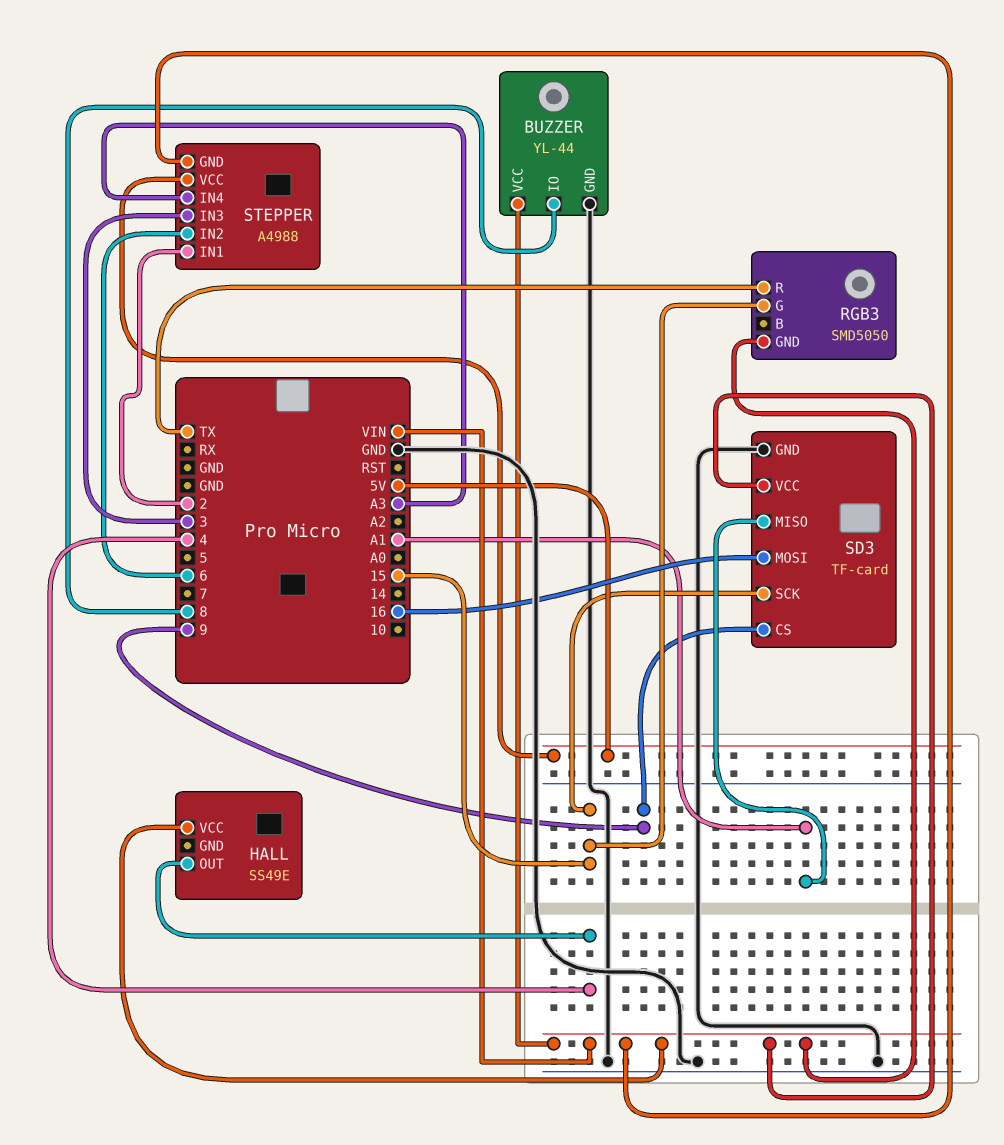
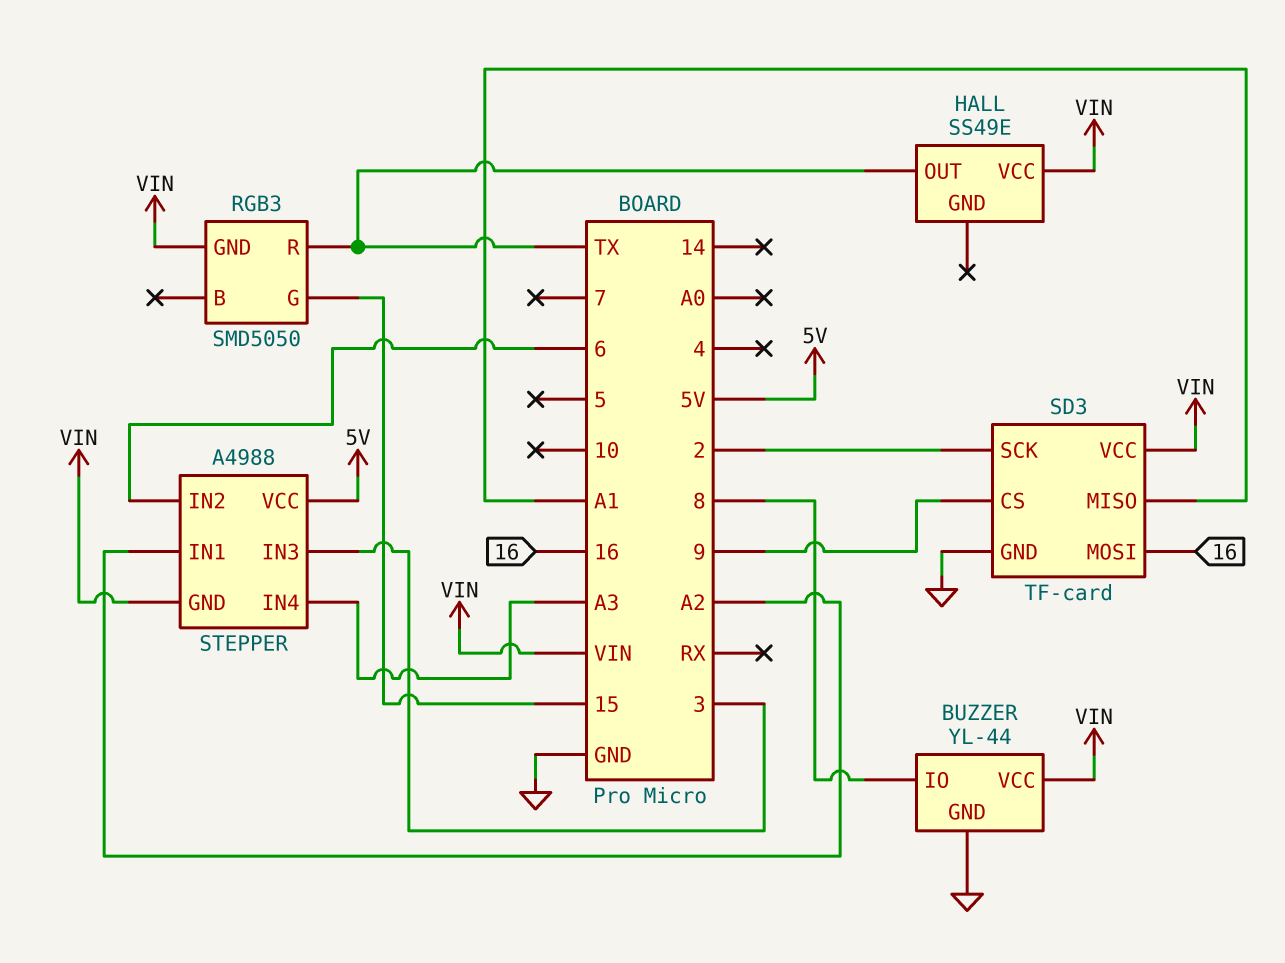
HALL pin OUT: 4 -> TX
SD3 pin SCK: 15 -> 2
STEPPER pin IN1: 2 -> A2

